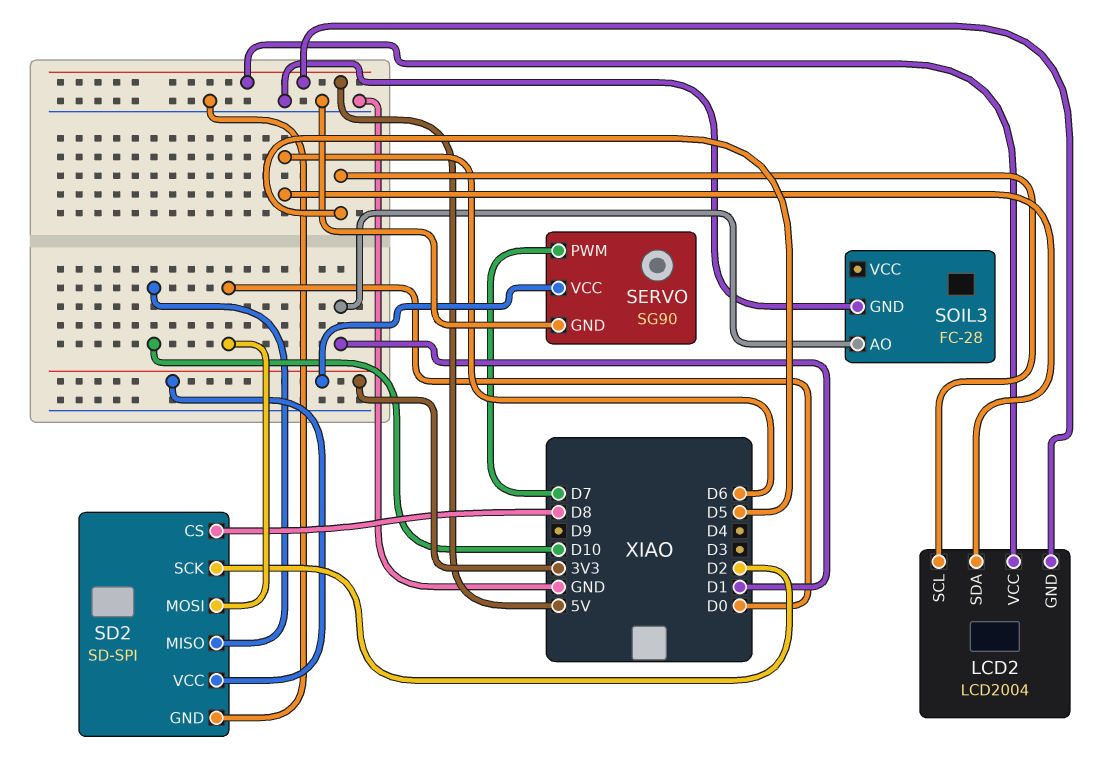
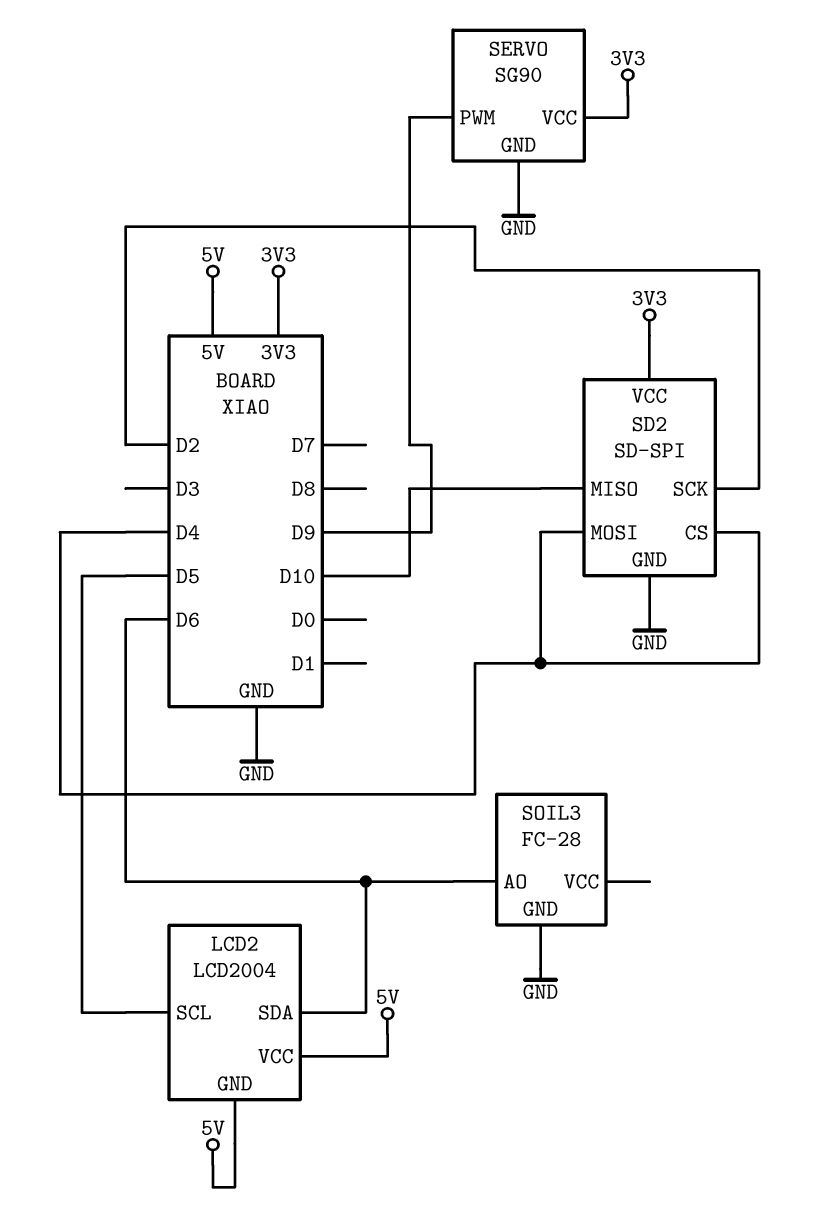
SD2 pin CS: D8 -> D4
SD2 pin MOSI: D0 -> D4
SERVO pin PWM: D7 -> D9
SOIL3 pin AO: D1 -> D6

